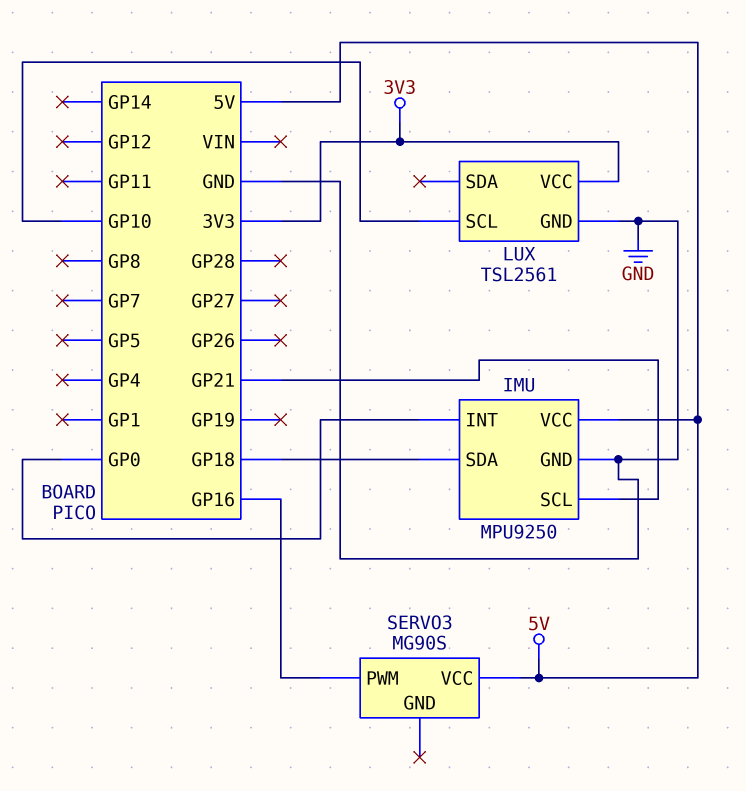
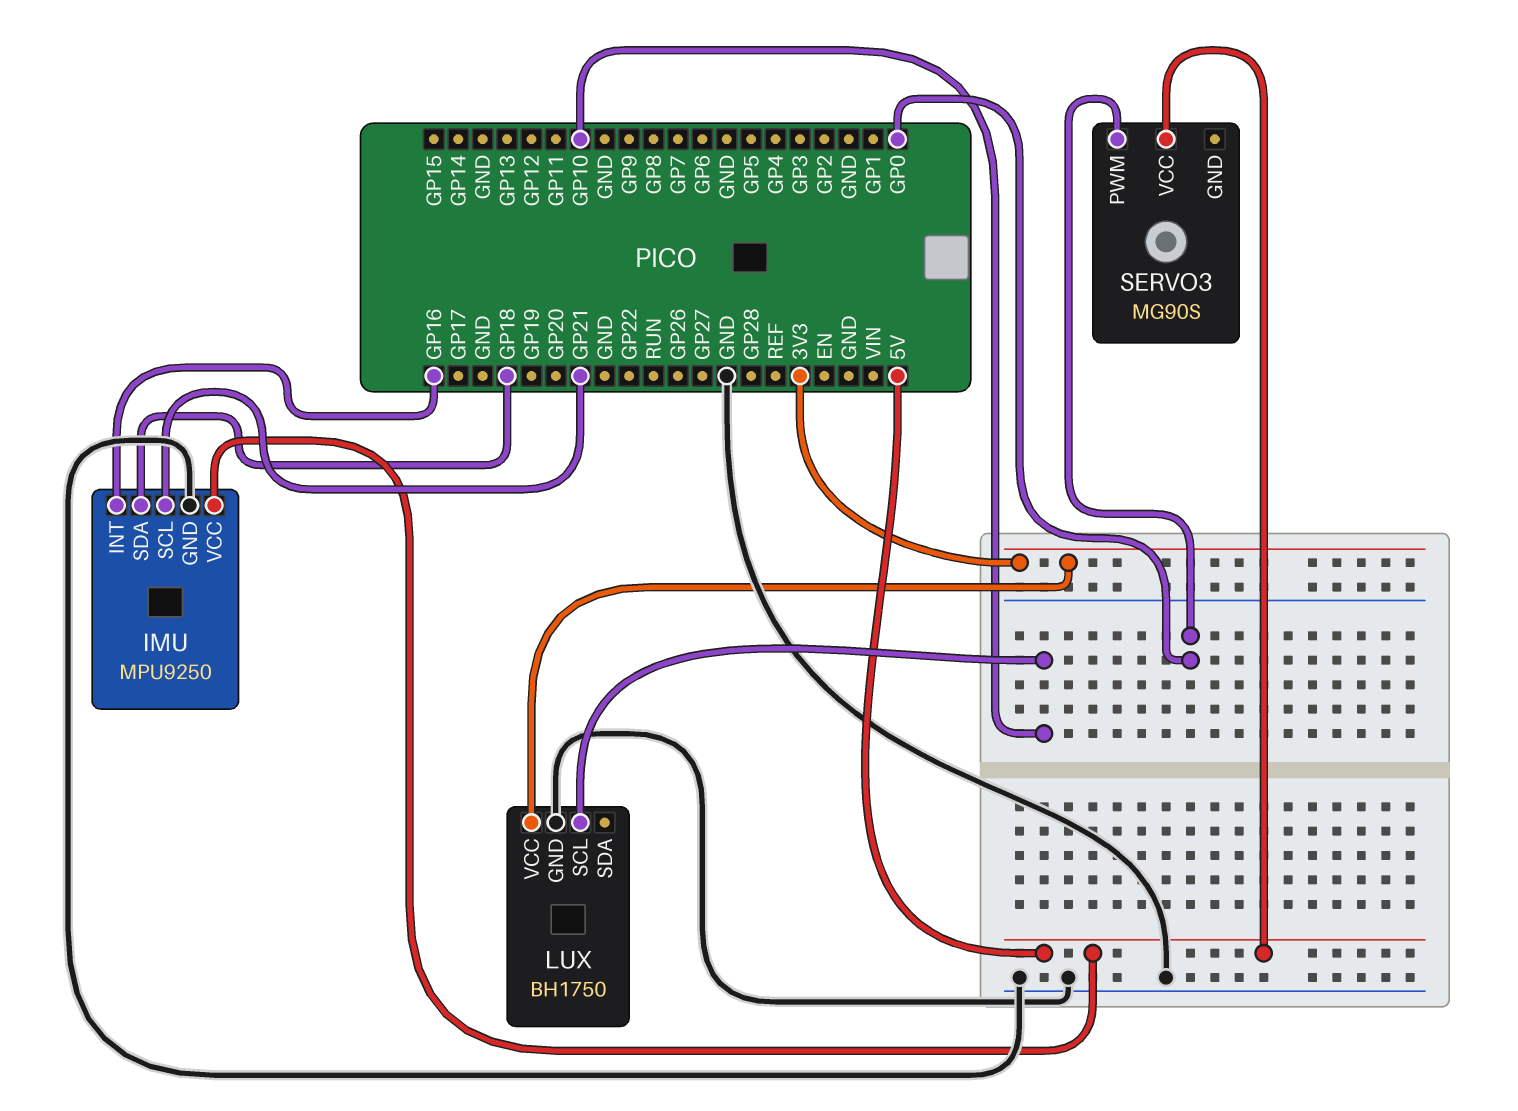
IMU pin INT: GP0 -> GP16
LUX: TSL2561 -> BH1750
SERVO3 pin PWM: GP16 -> GP0

